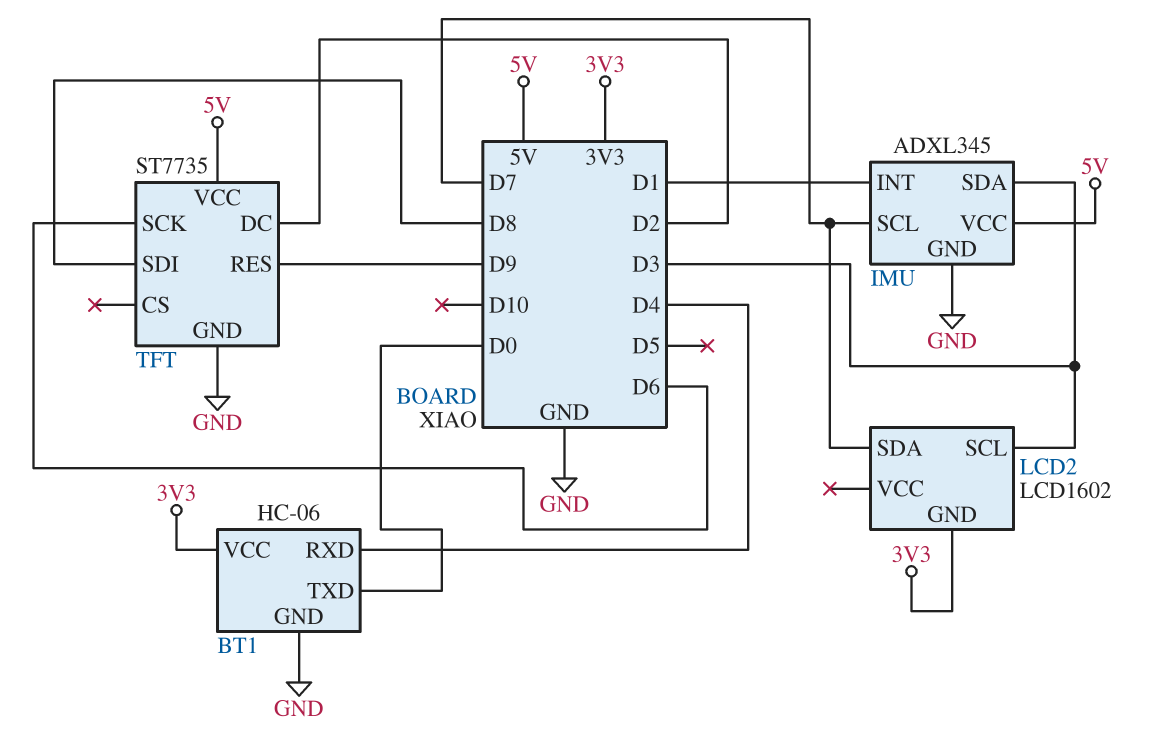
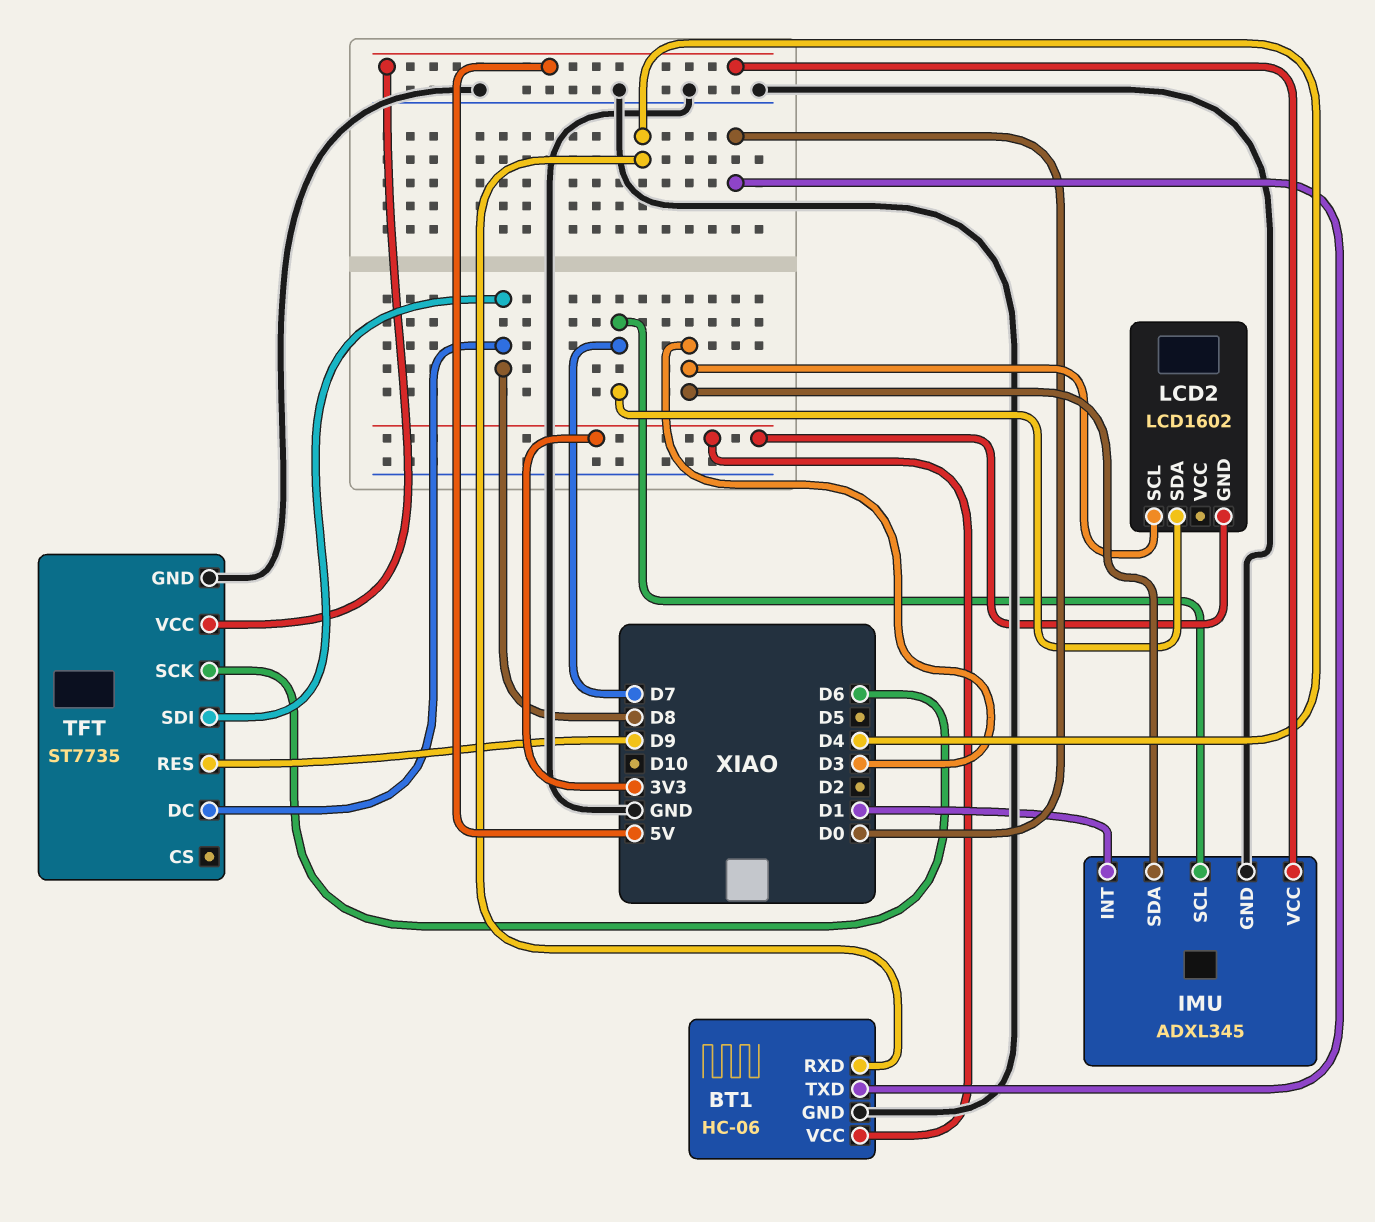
TFT pin DC: D2 -> D8

